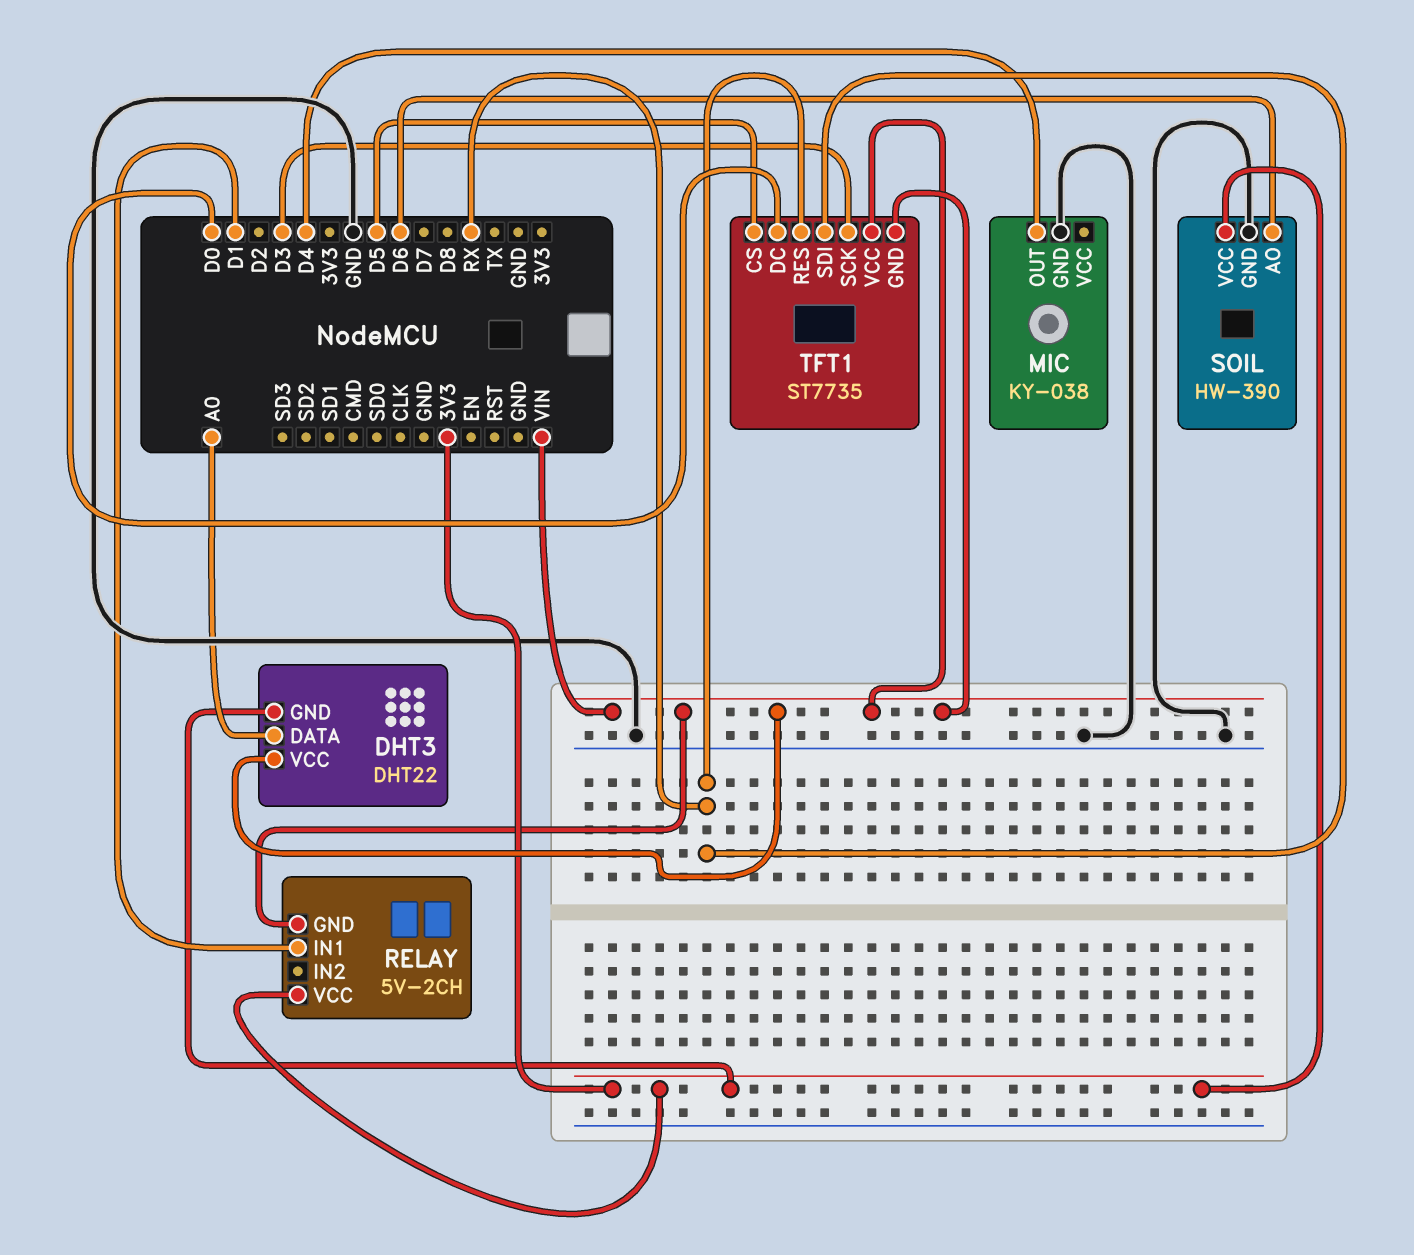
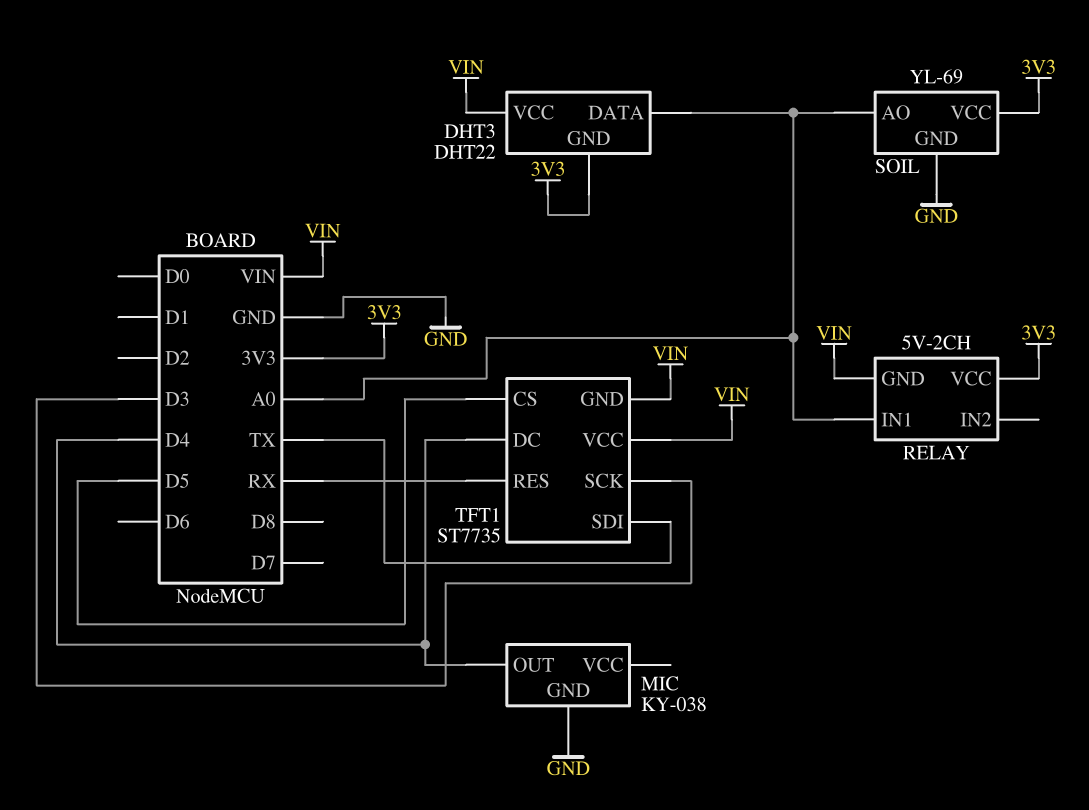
RELAY pin IN1: D1 -> A0
SOIL: HW-390 -> YL-69
SOIL pin AO: D6 -> A0
TFT1 pin DC: D0 -> D4
TFT1 pin SDI: RX -> TX

